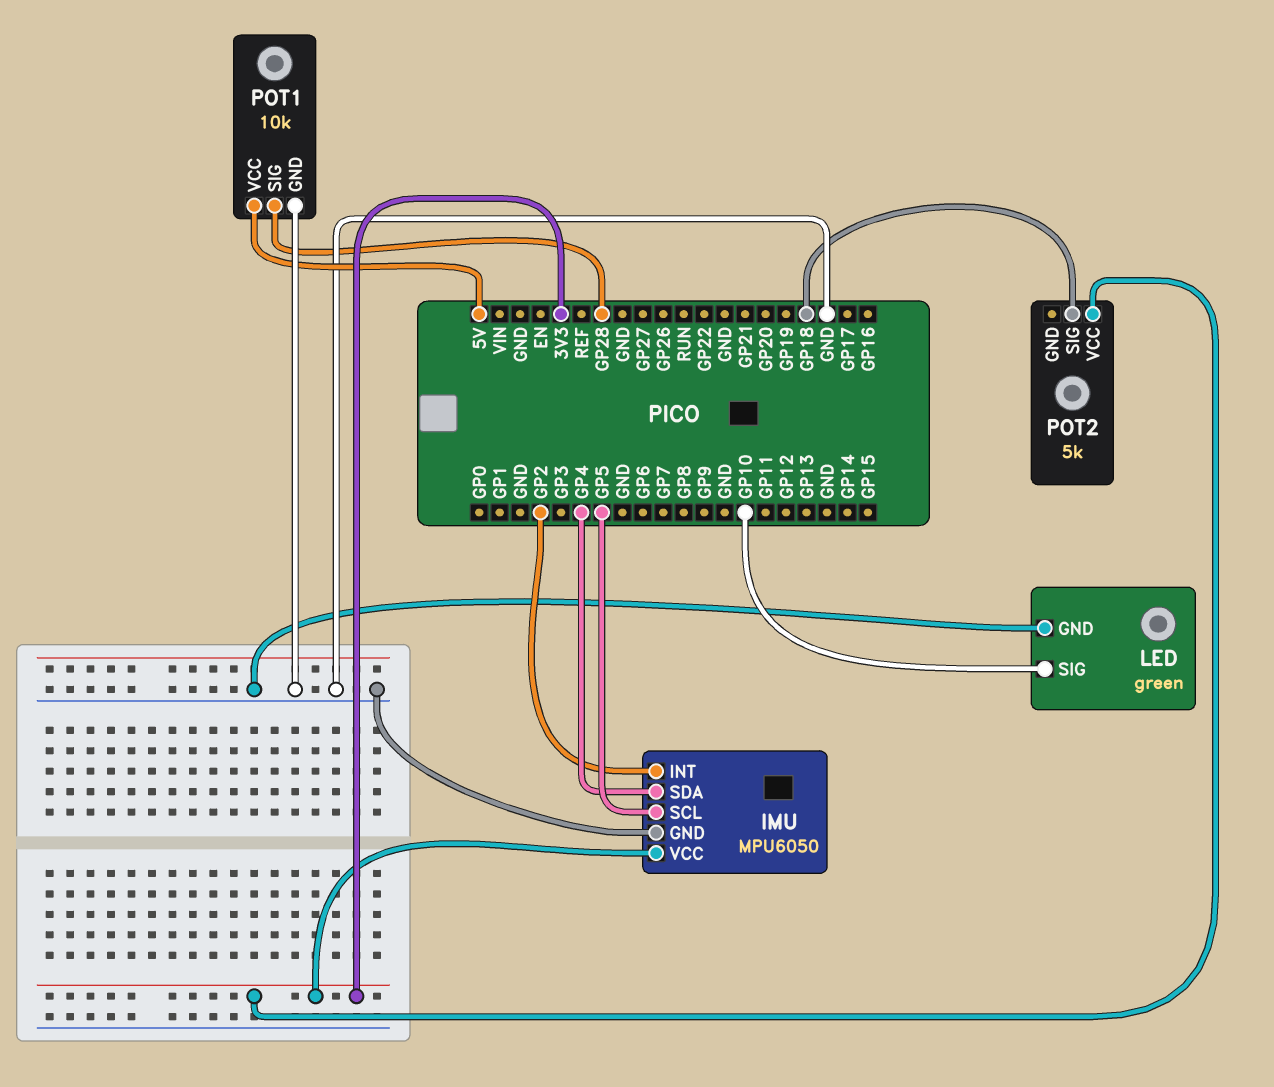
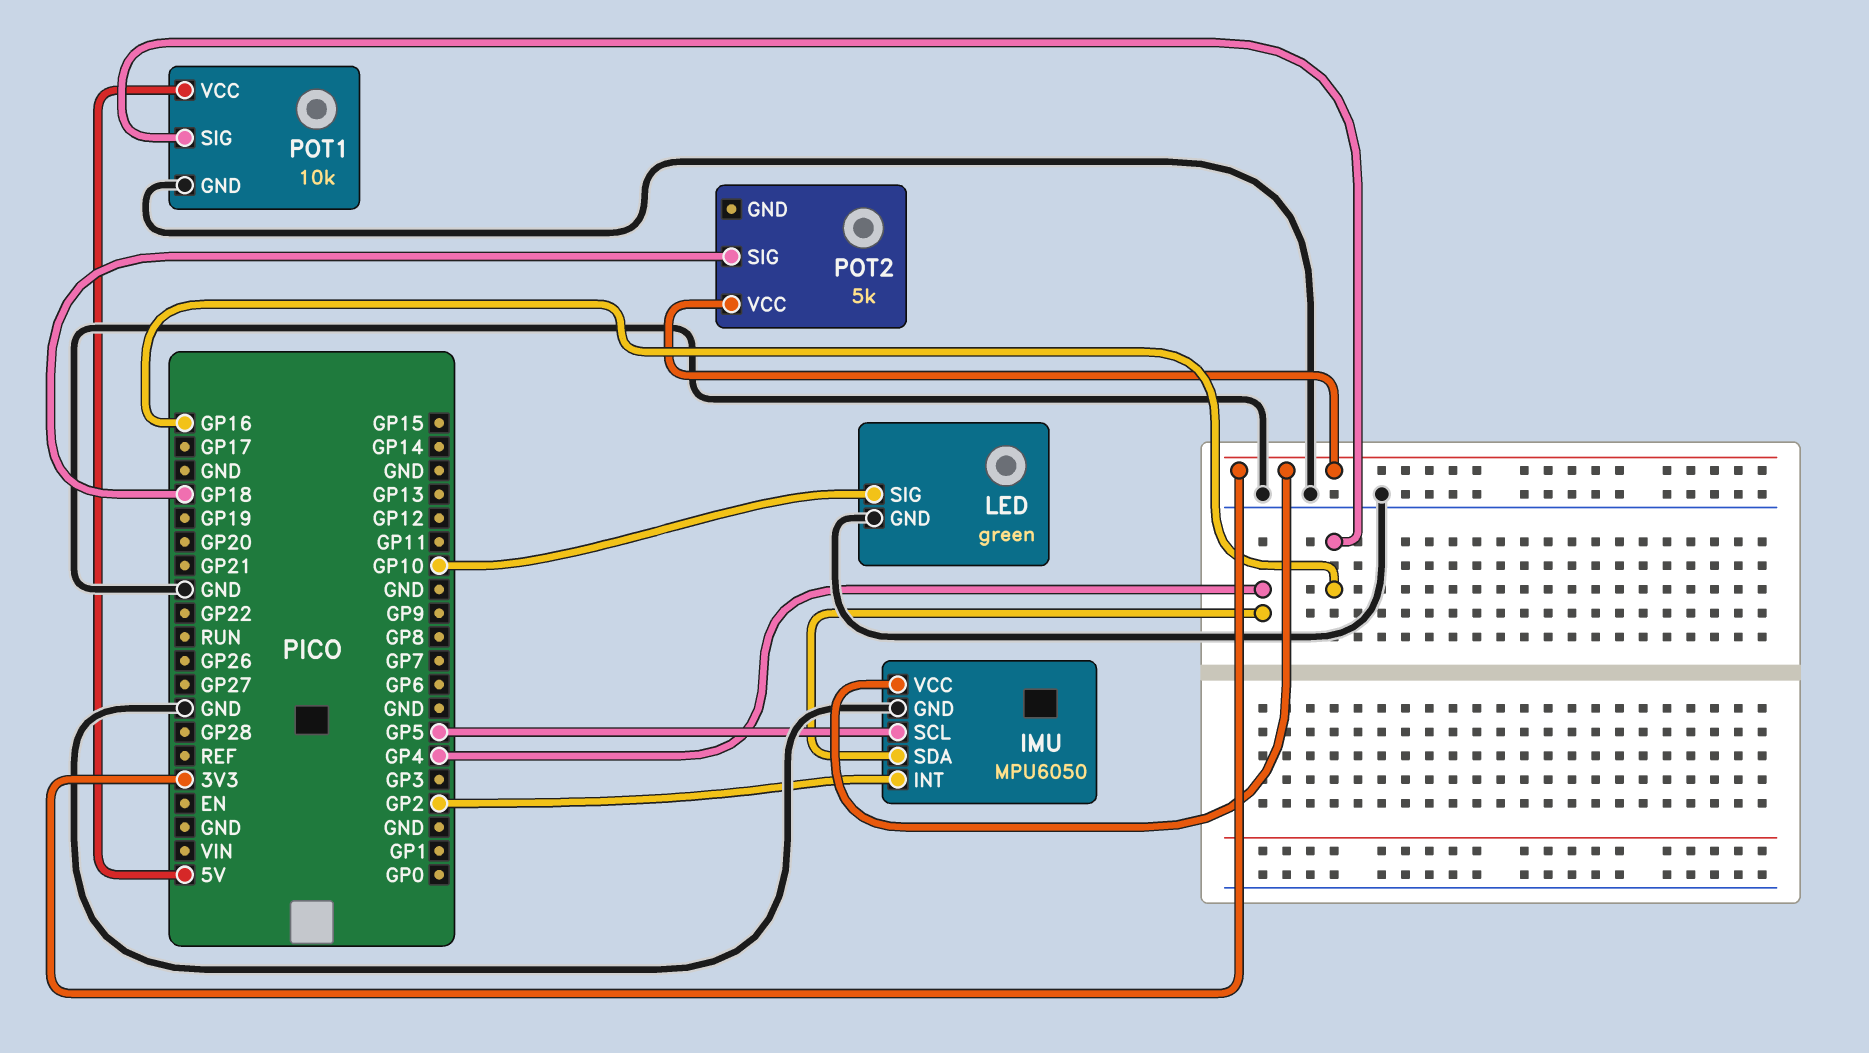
POT1 pin SIG: GP28 -> GP16

